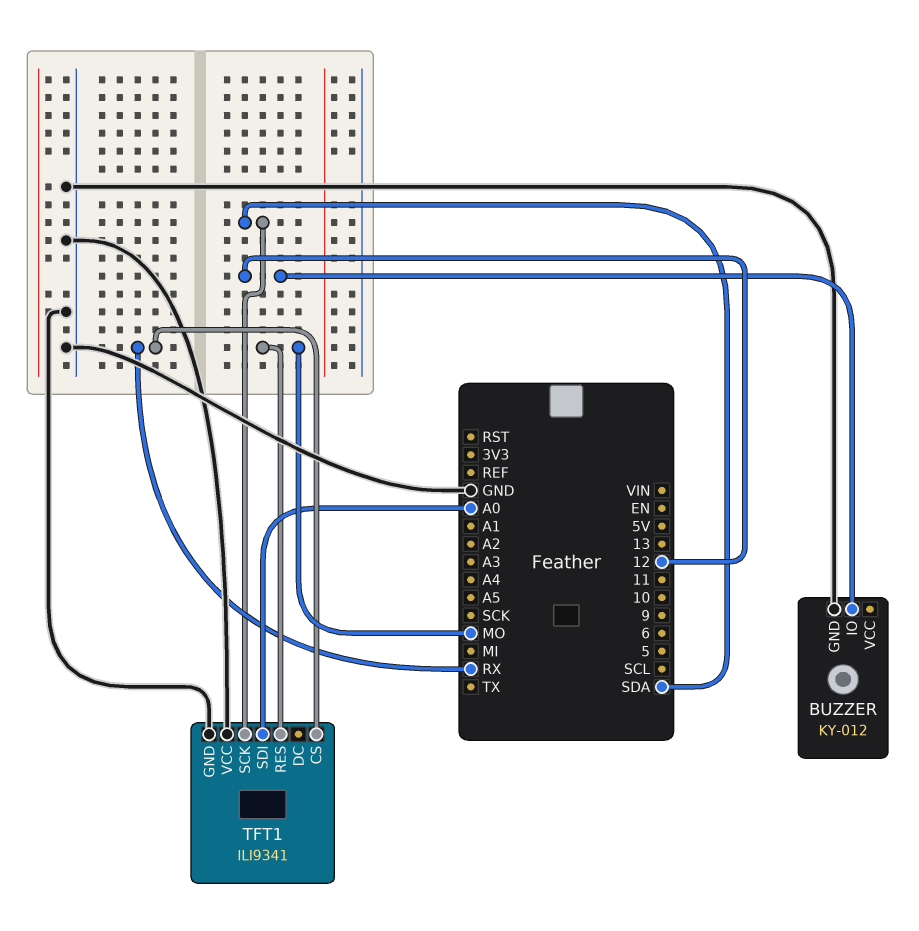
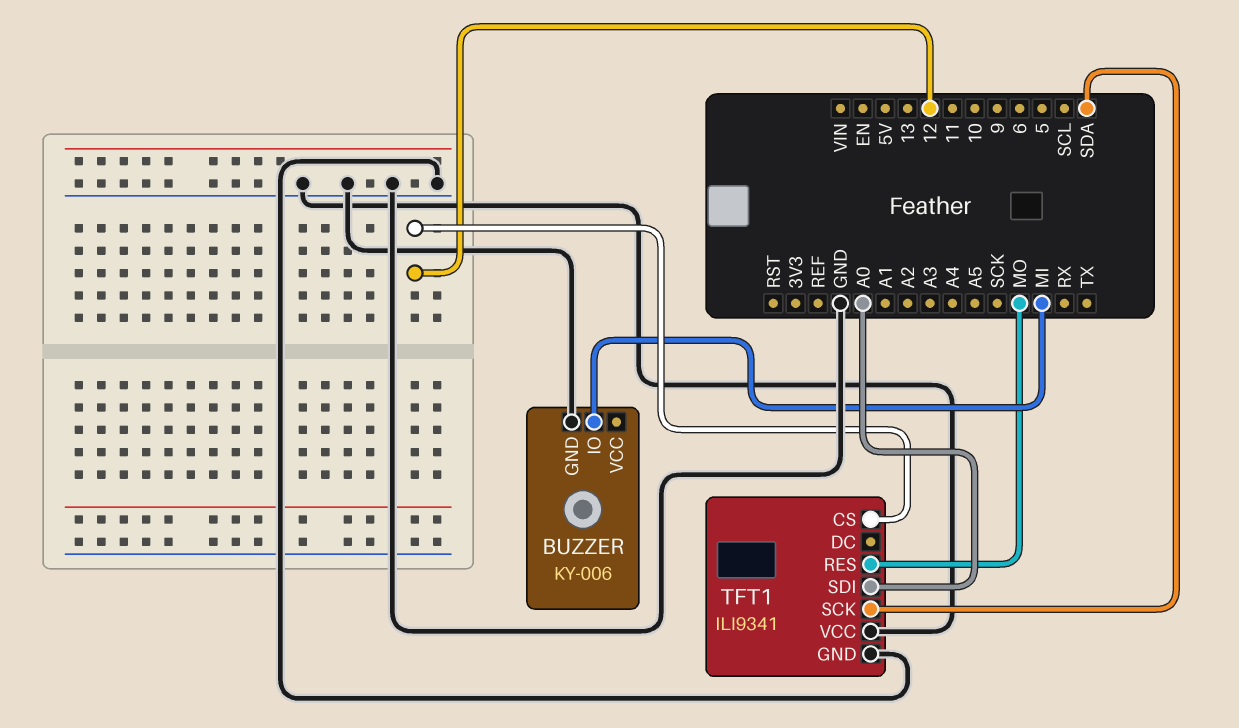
BUZZER: KY-012 -> KY-006
BUZZER pin IO: 12 -> MI
TFT1 pin CS: RX -> 12

